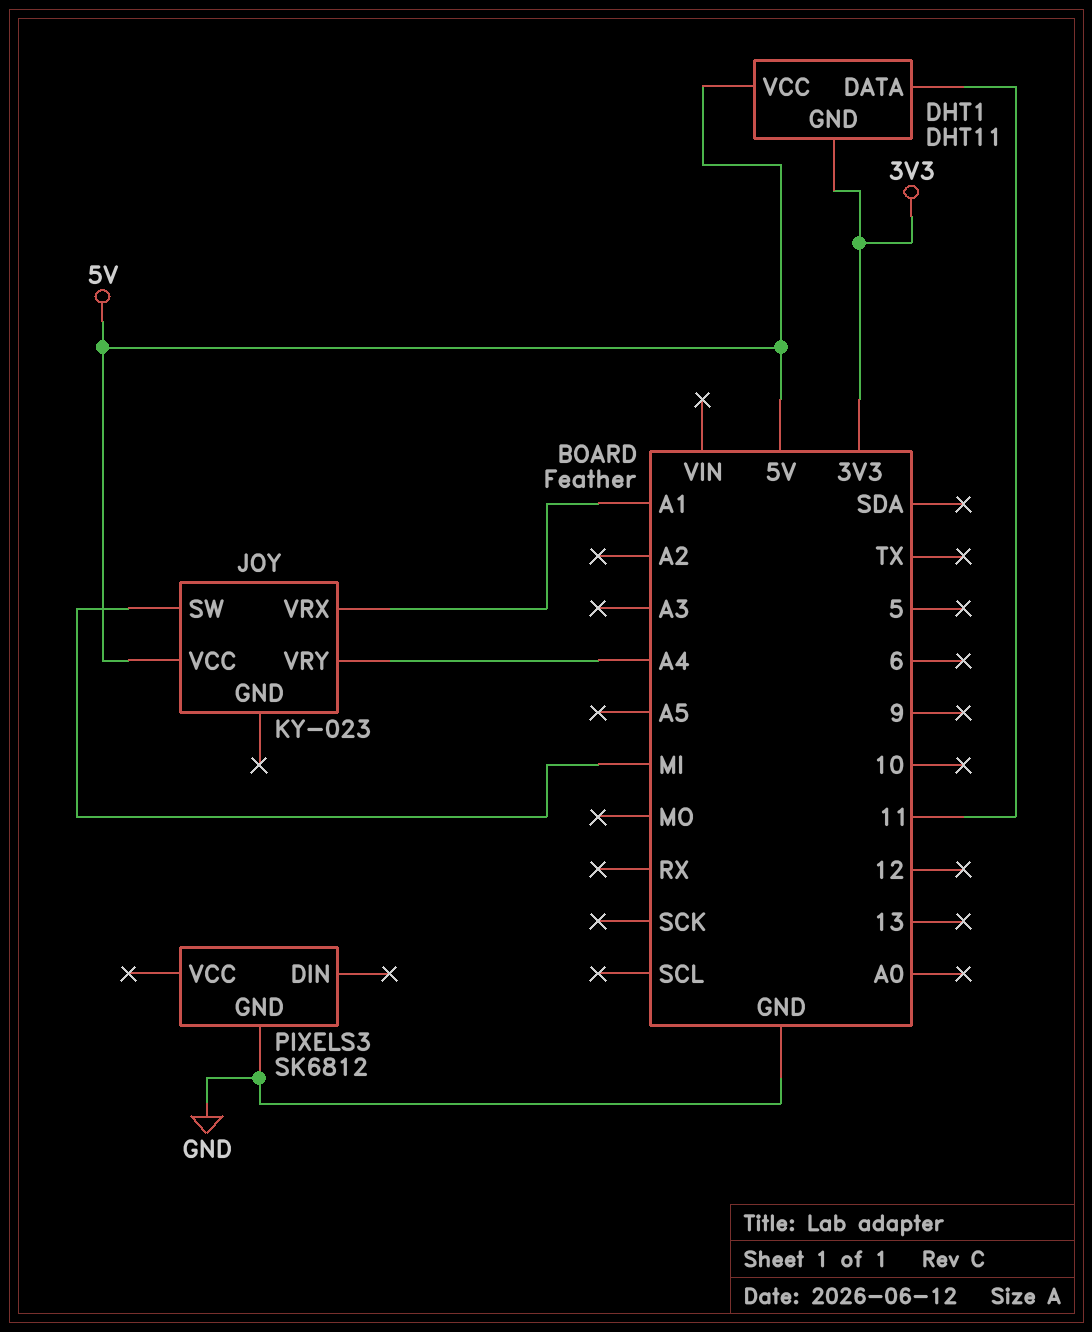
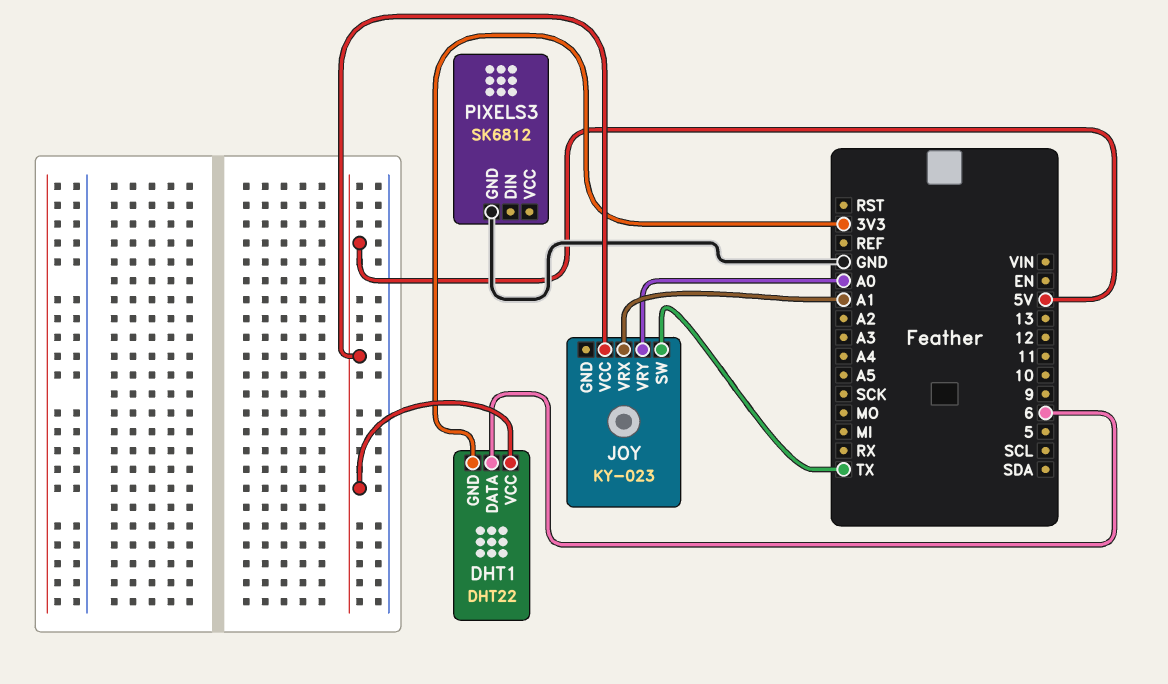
DHT1: DHT11 -> DHT22
DHT1 pin DATA: 11 -> 6
JOY pin SW: MI -> TX
JOY pin VRY: A4 -> A0

